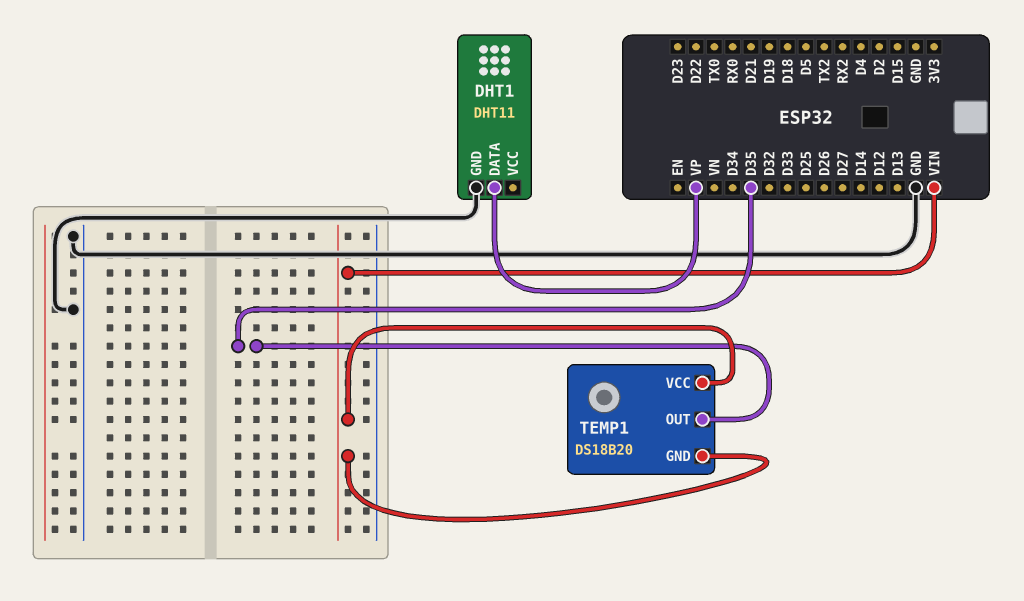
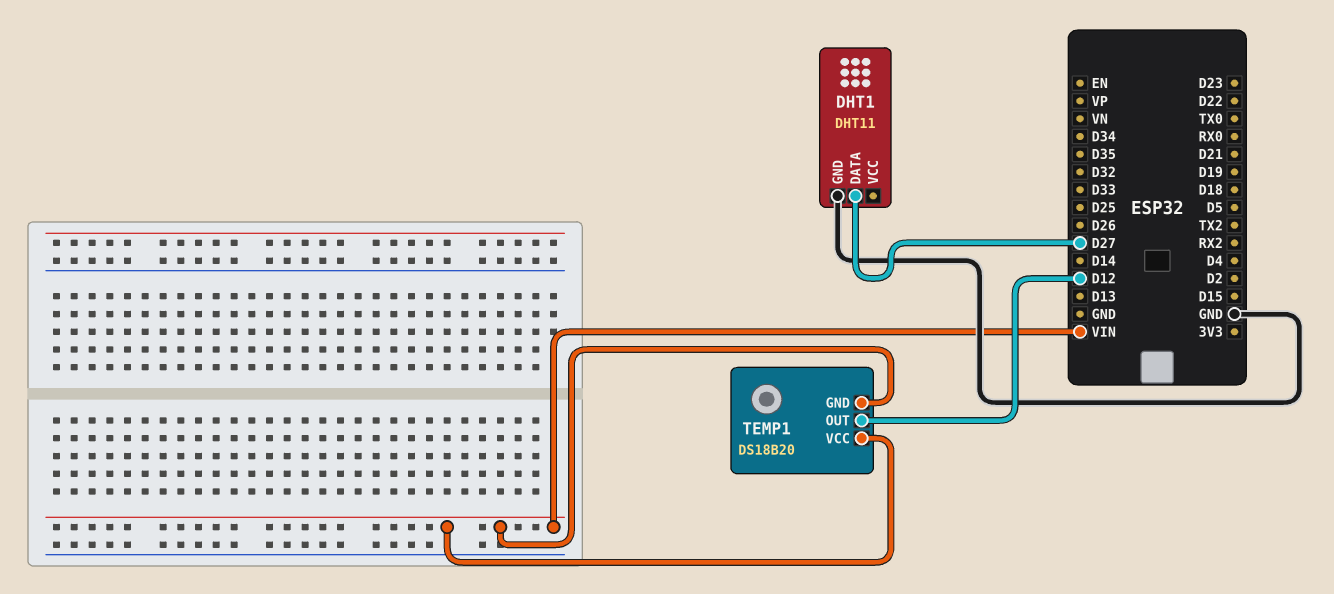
DHT1 pin DATA: VP -> D27
TEMP1 pin OUT: D35 -> D12

